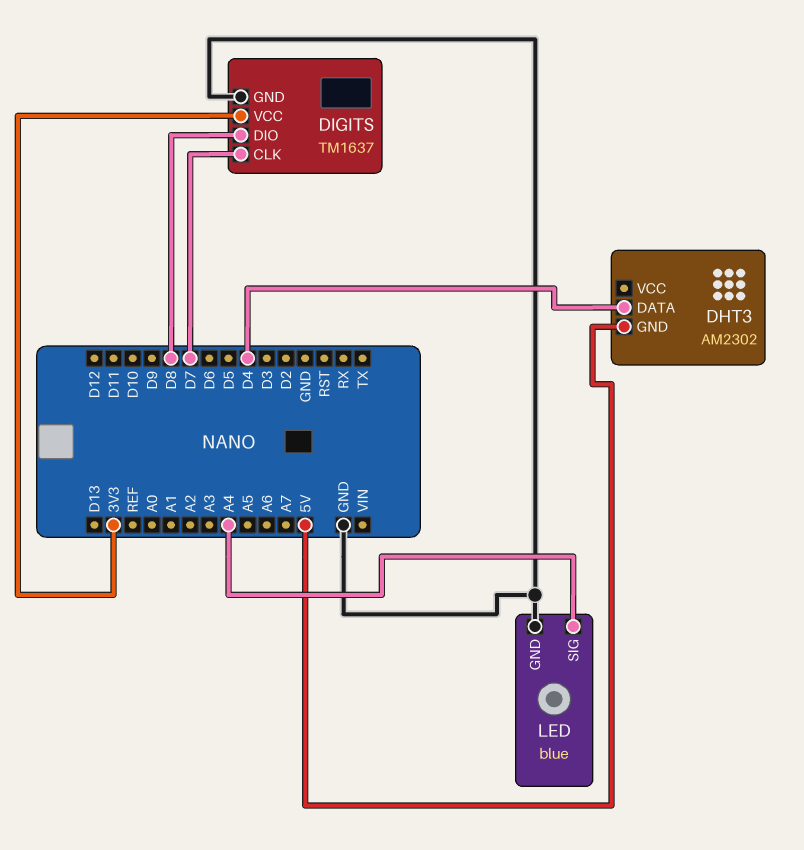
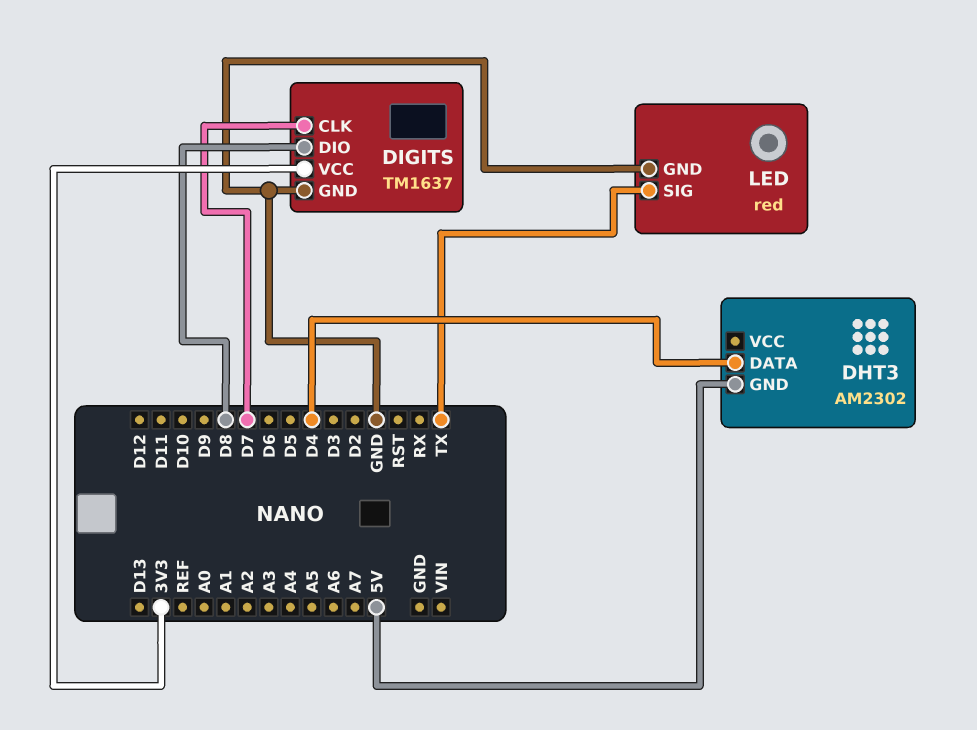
LED: blue -> red
LED pin SIG: A4 -> TX

